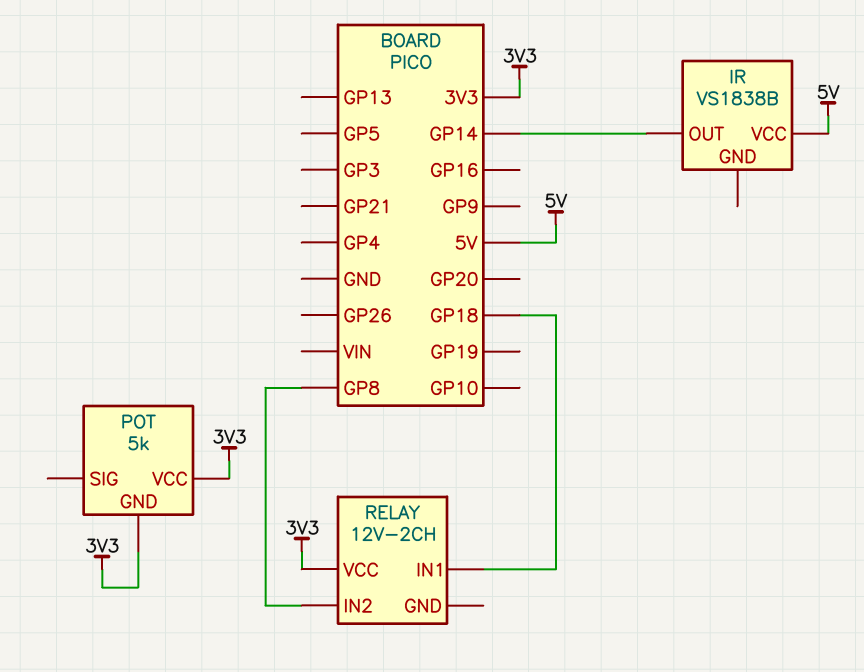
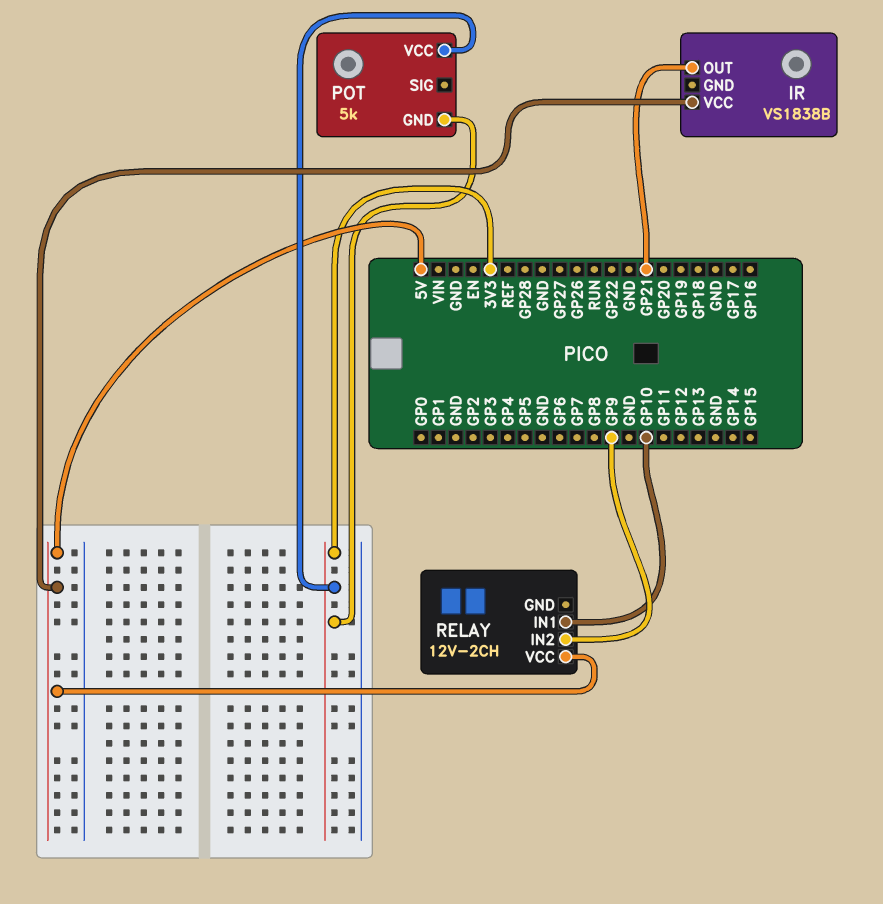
IR pin OUT: GP14 -> GP21
RELAY pin IN1: GP18 -> GP10
RELAY pin IN2: GP8 -> GP9
RELAY pin VCC: 3V3 -> 5V

